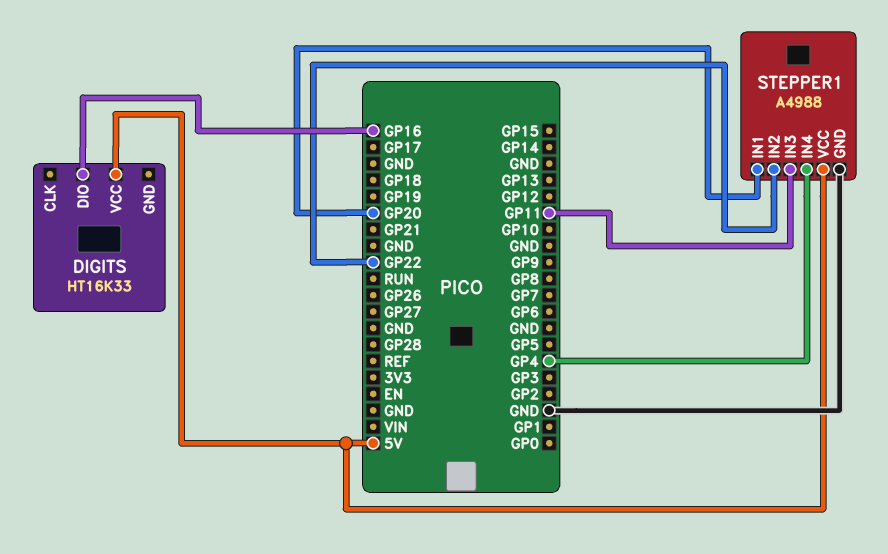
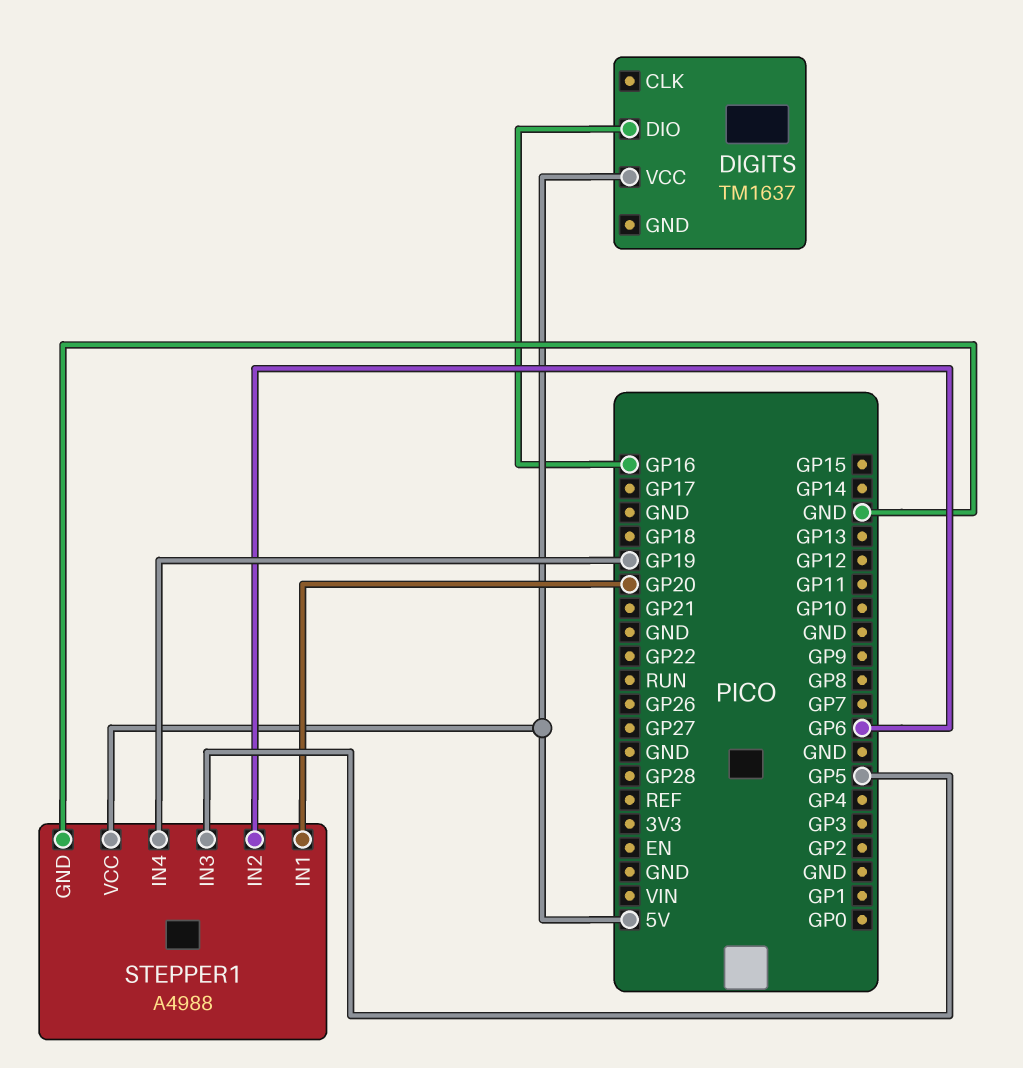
DIGITS: HT16K33 -> TM1637
STEPPER1 pin IN2: GP22 -> GP6
STEPPER1 pin IN3: GP11 -> GP5
STEPPER1 pin IN4: GP4 -> GP19

